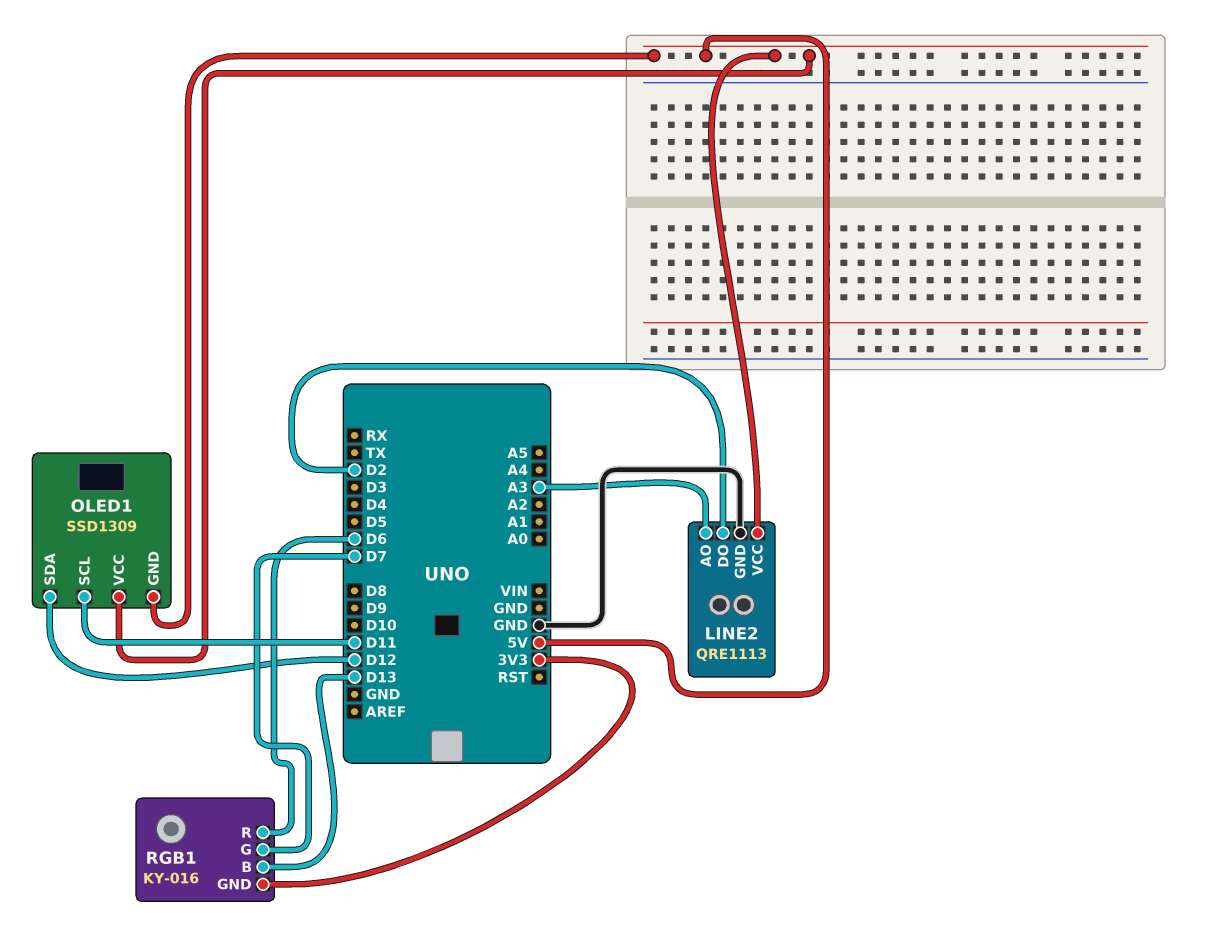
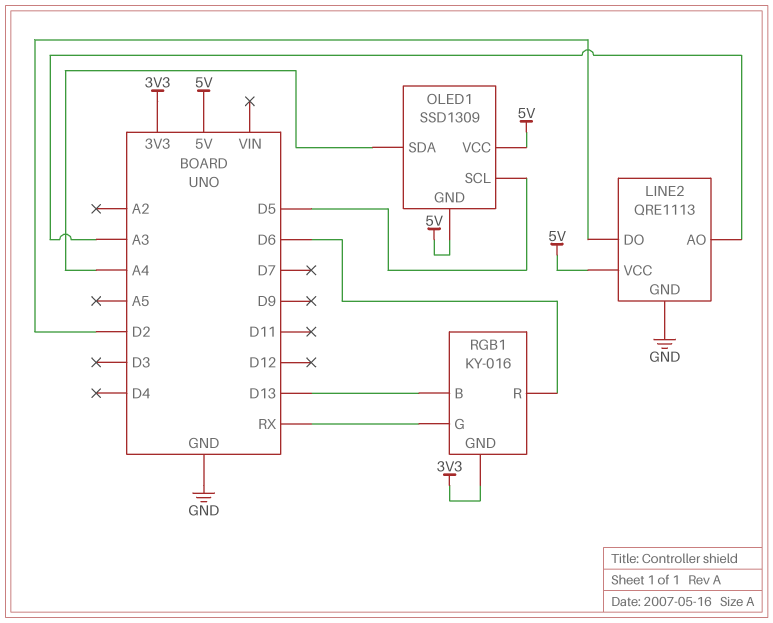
OLED1 pin SCL: D11 -> D5
OLED1 pin SDA: D12 -> A4
RGB1 pin G: D7 -> RX

